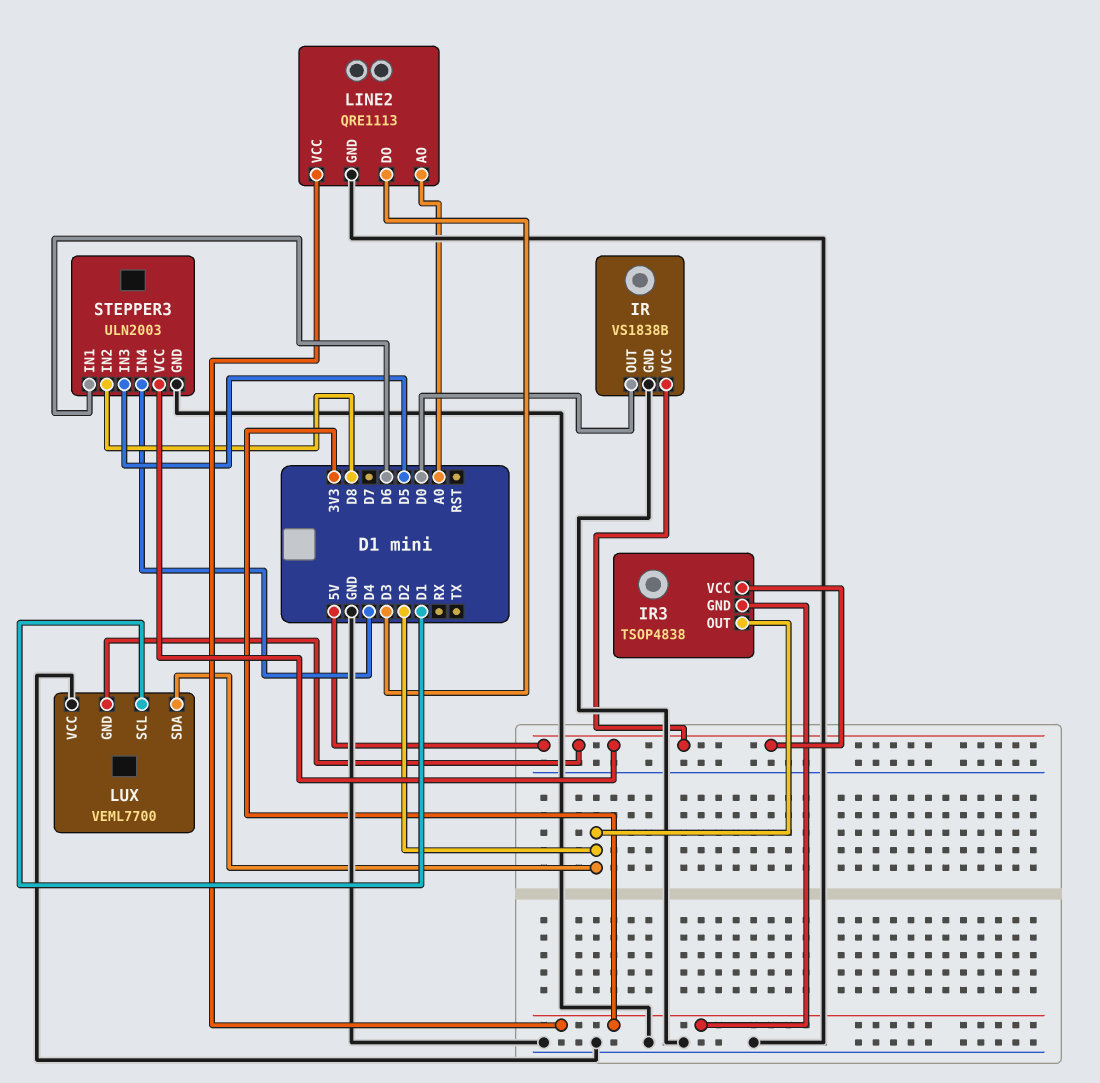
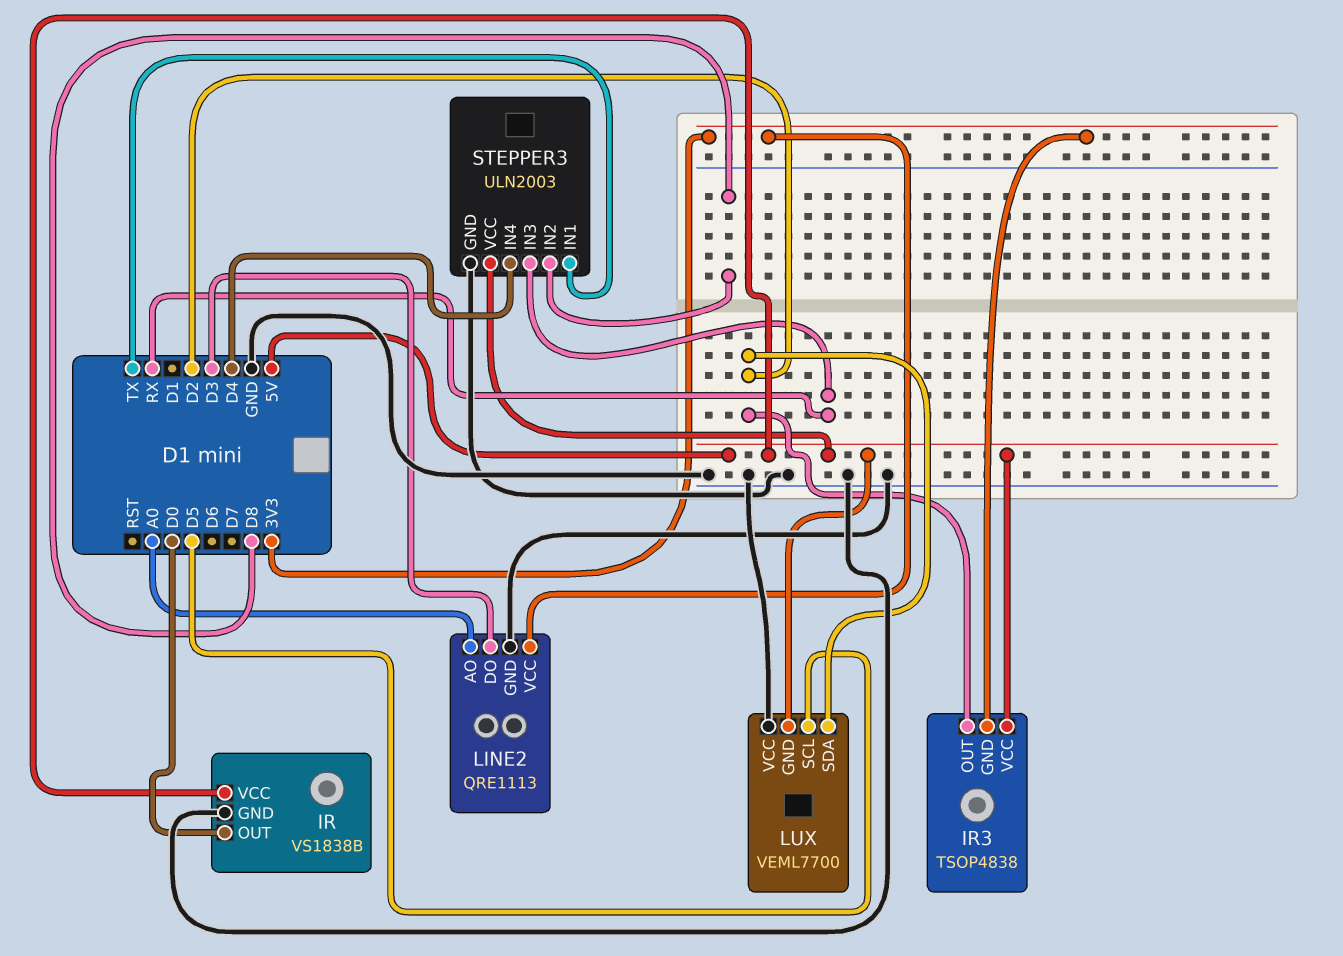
LUX pin SCL: D1 -> D5
STEPPER3 pin IN1: D6 -> TX
STEPPER3 pin IN3: D5 -> RX

